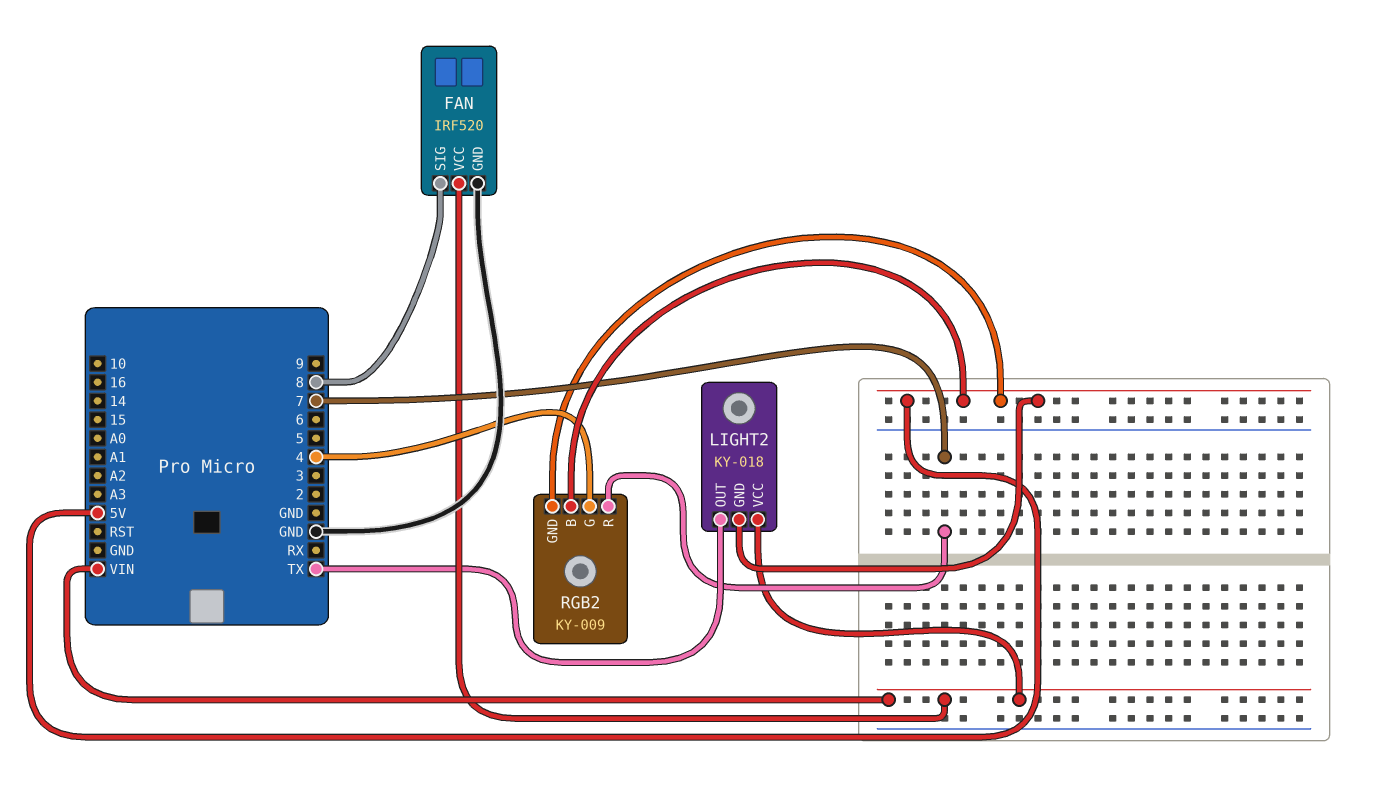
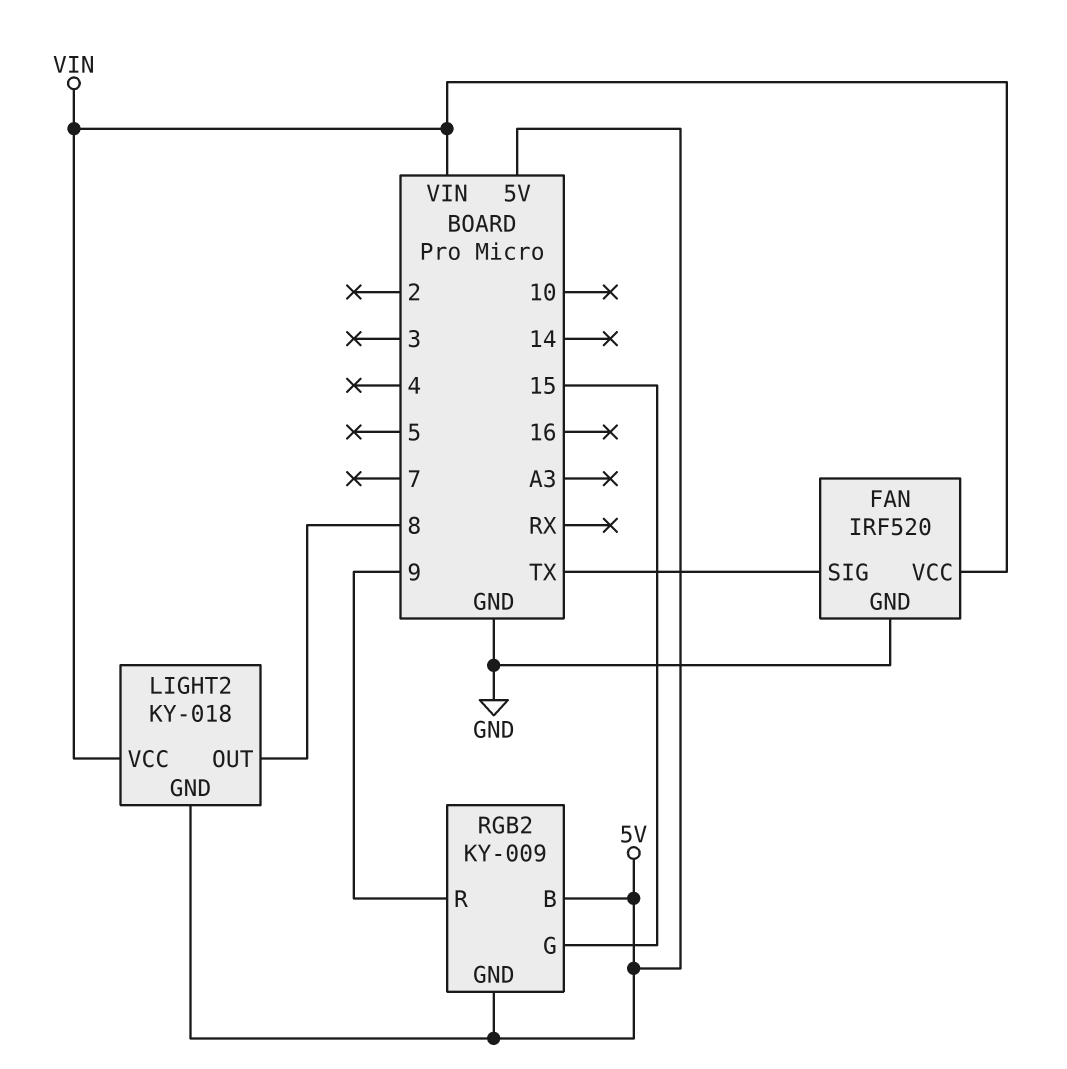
FAN pin SIG: 8 -> TX
LIGHT2 pin OUT: TX -> 8
RGB2 pin G: 4 -> 15
RGB2 pin R: 7 -> 9

